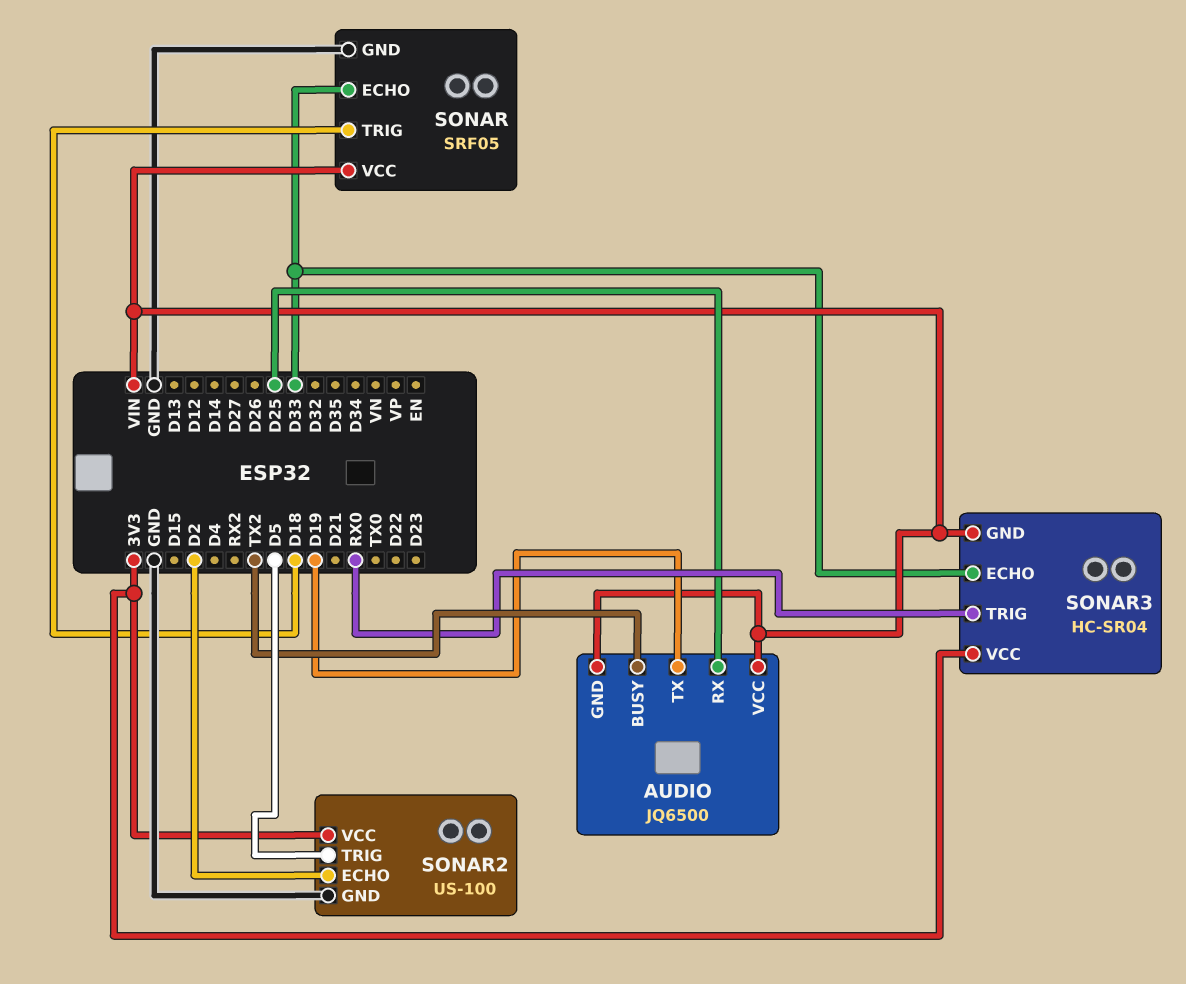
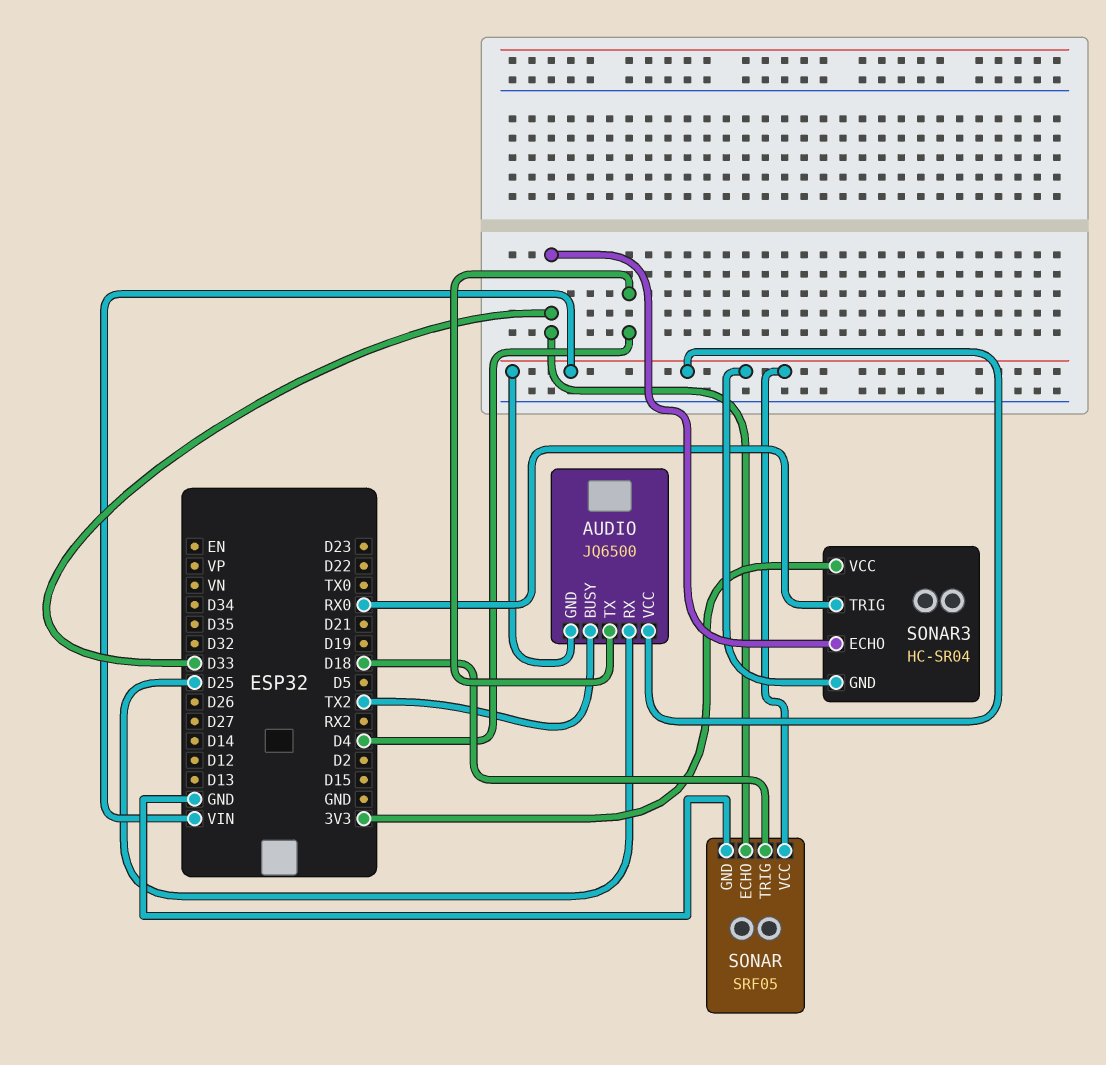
AUDIO pin TX: D19 -> D4
SONAR2: US-100 -> none
SONAR2 pin ECHO: D2 -> none
SONAR2 pin GND: GND -> none
SONAR2 pin TRIG: D5 -> none
SONAR2 pin VCC: 3V3 -> none

